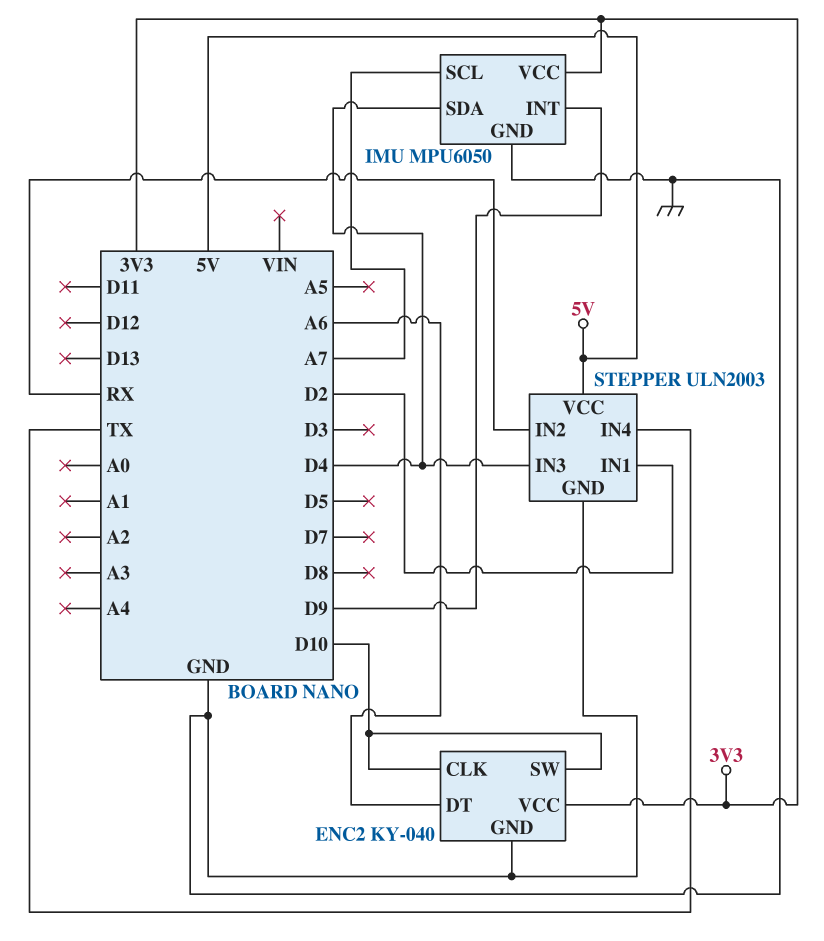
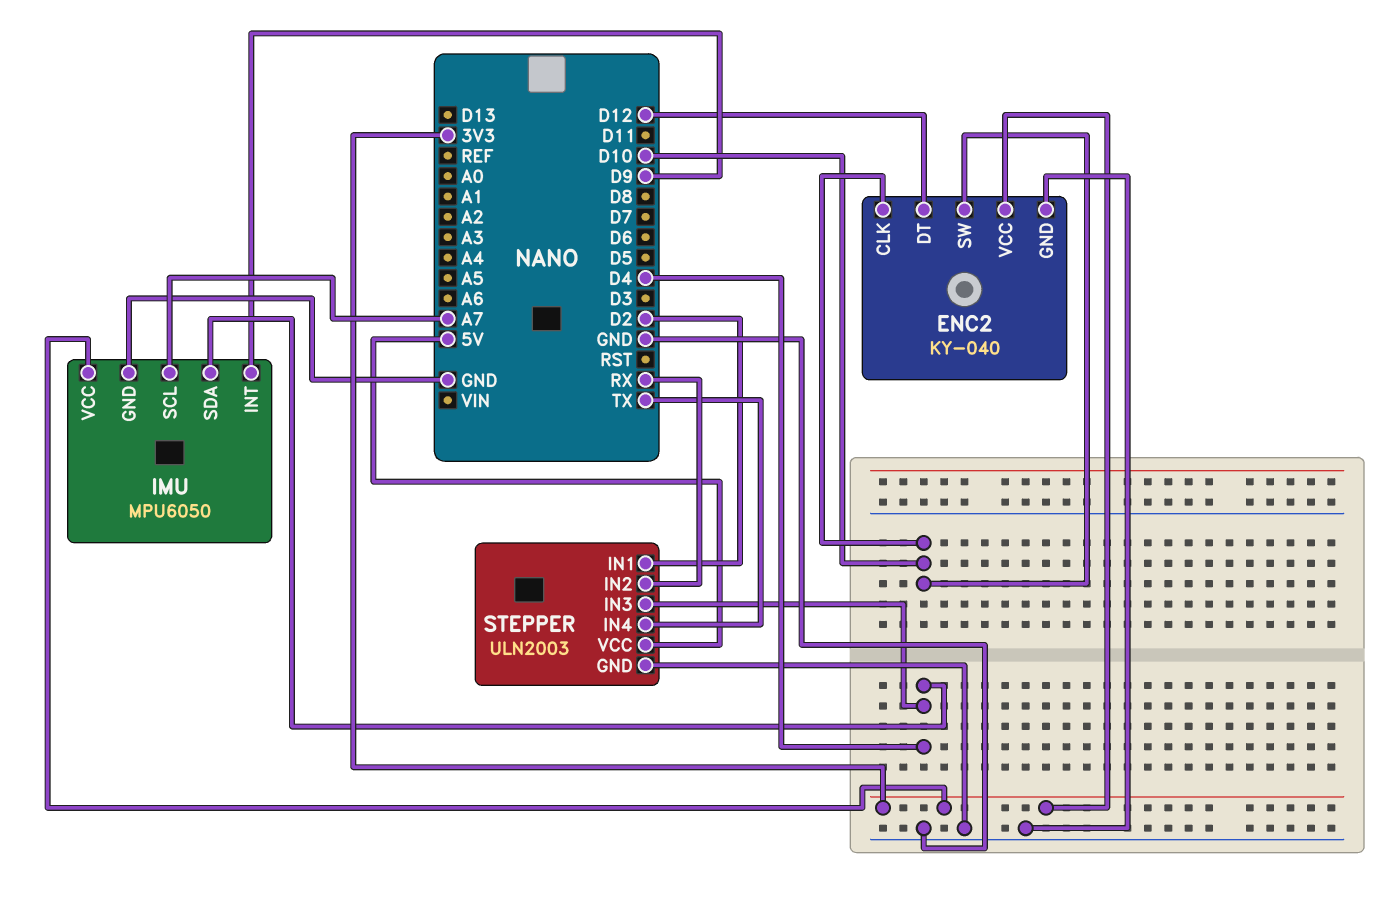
ENC2 pin DT: A6 -> D12

